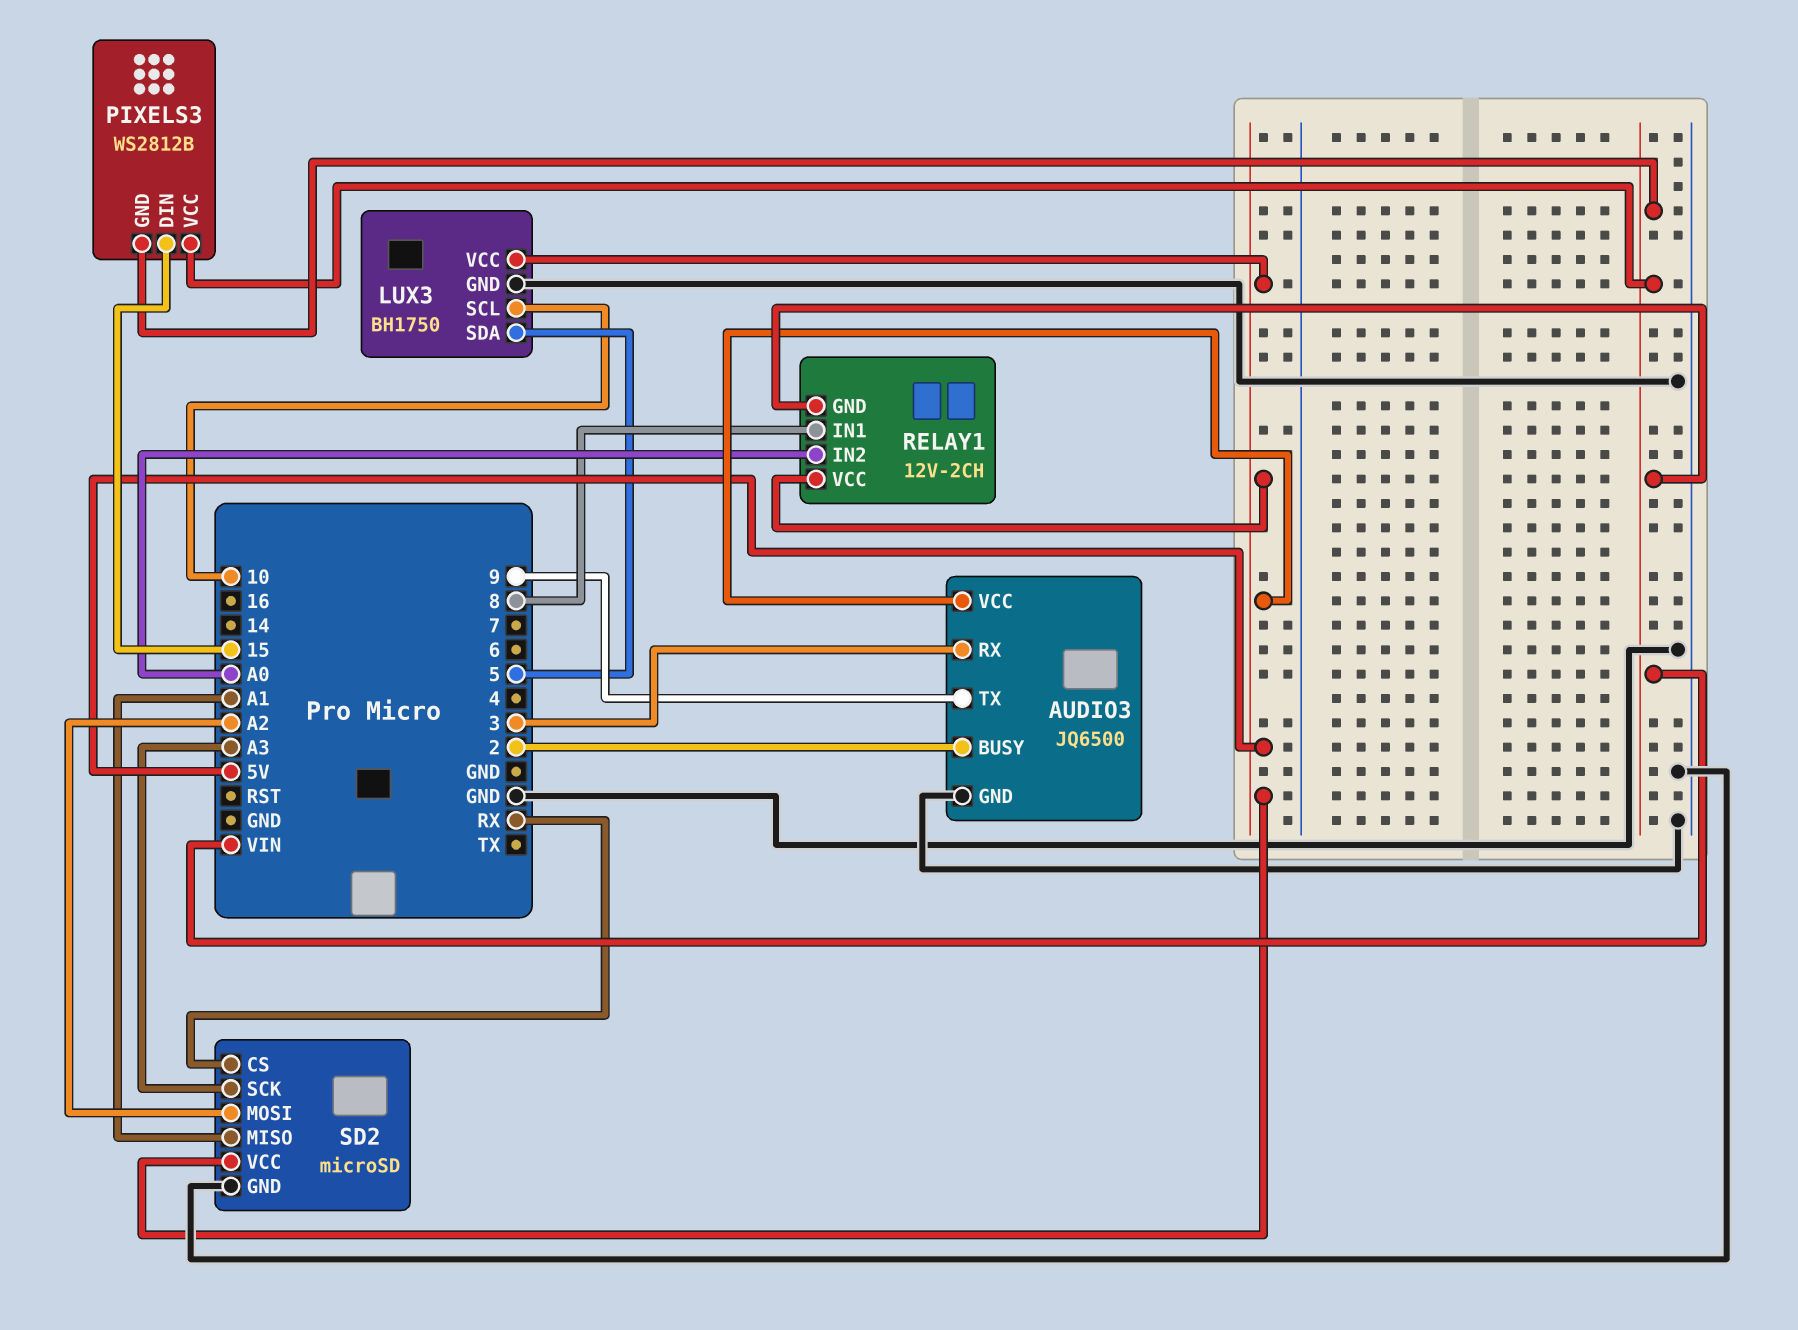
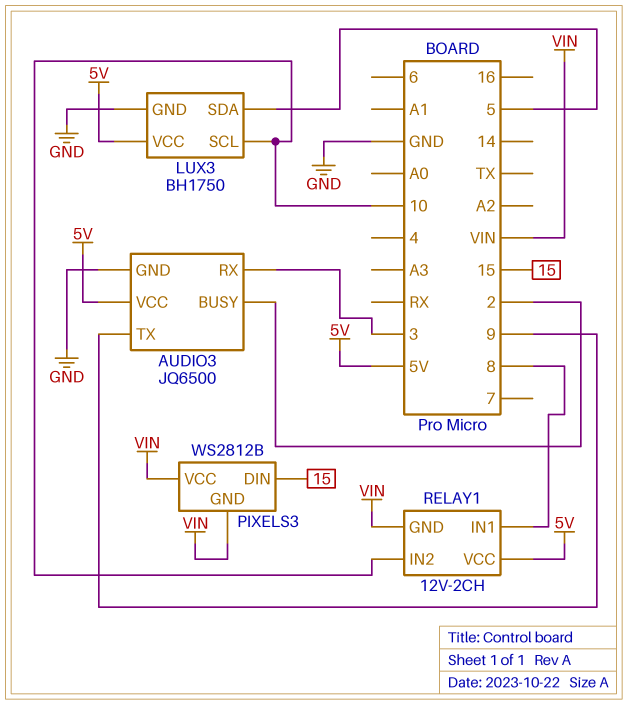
RELAY1 pin IN2: A0 -> 10
SD2: microSD -> none
SD2 pin CS: RX -> none
SD2 pin GND: GND -> none
SD2 pin MISO: A1 -> none
SD2 pin MOSI: A2 -> none
SD2 pin SCK: A3 -> none
SD2 pin VCC: 5V -> none

